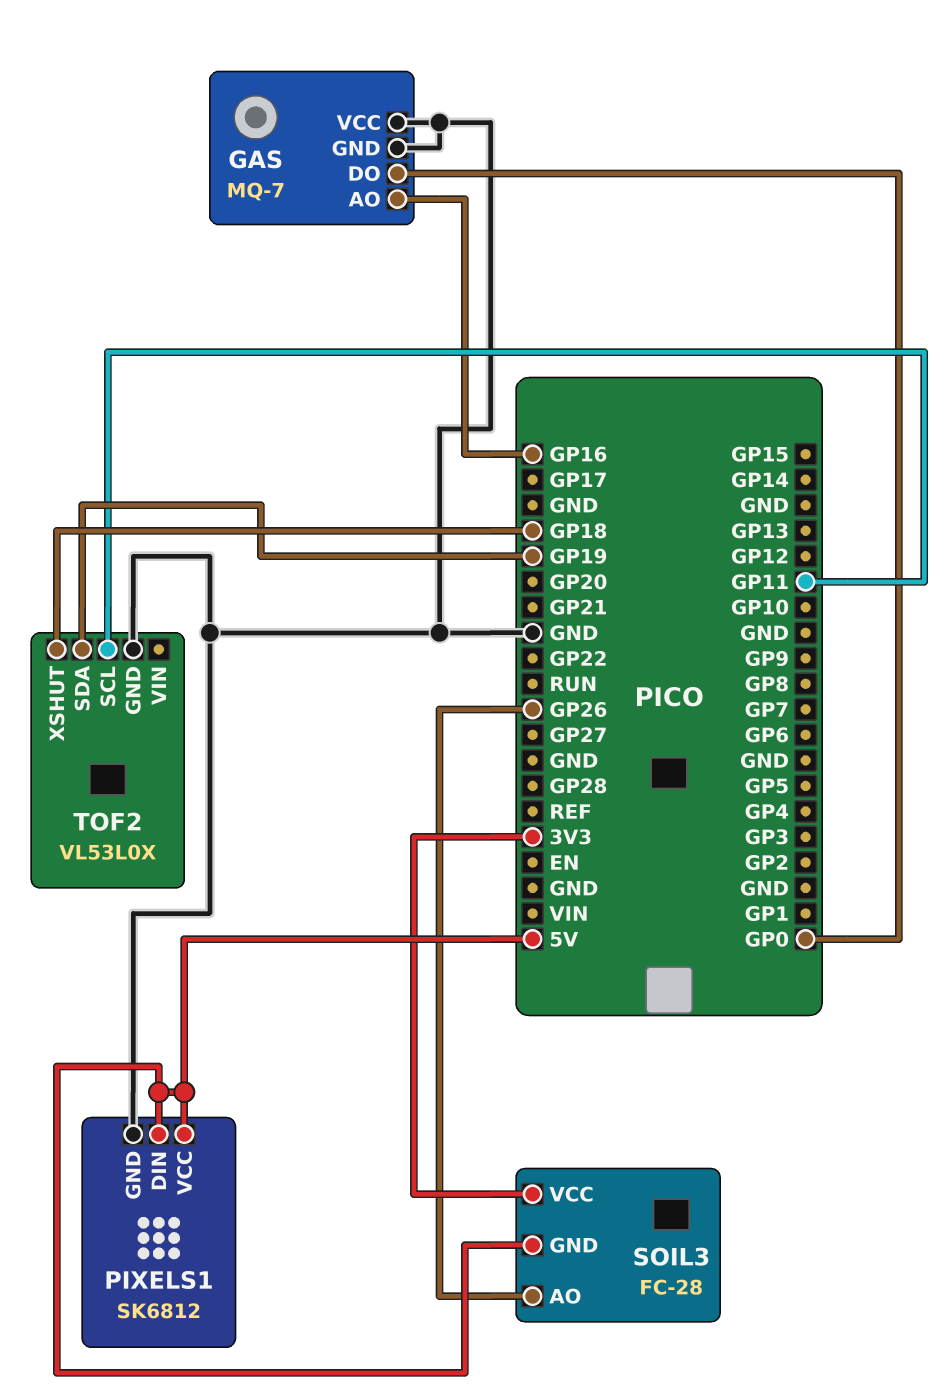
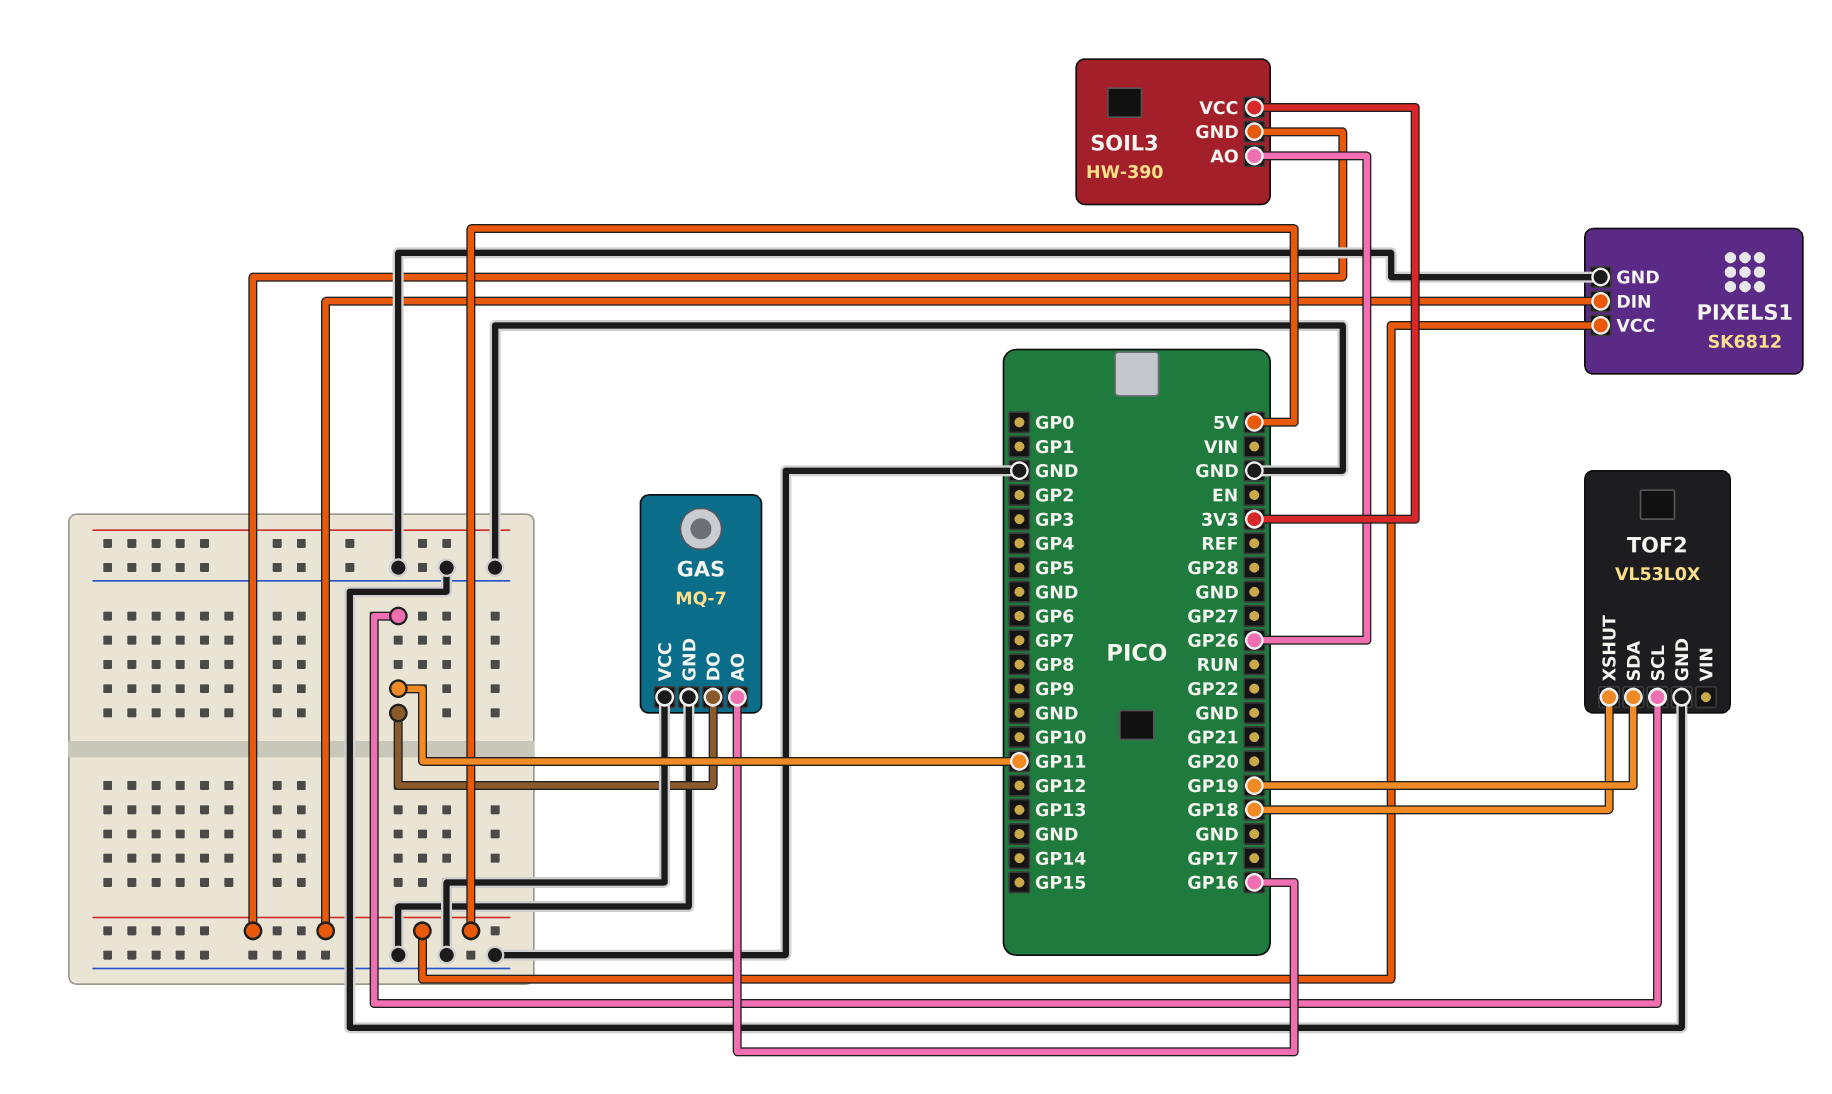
GAS pin DO: GP0 -> GP11
SOIL3: FC-28 -> HW-390

